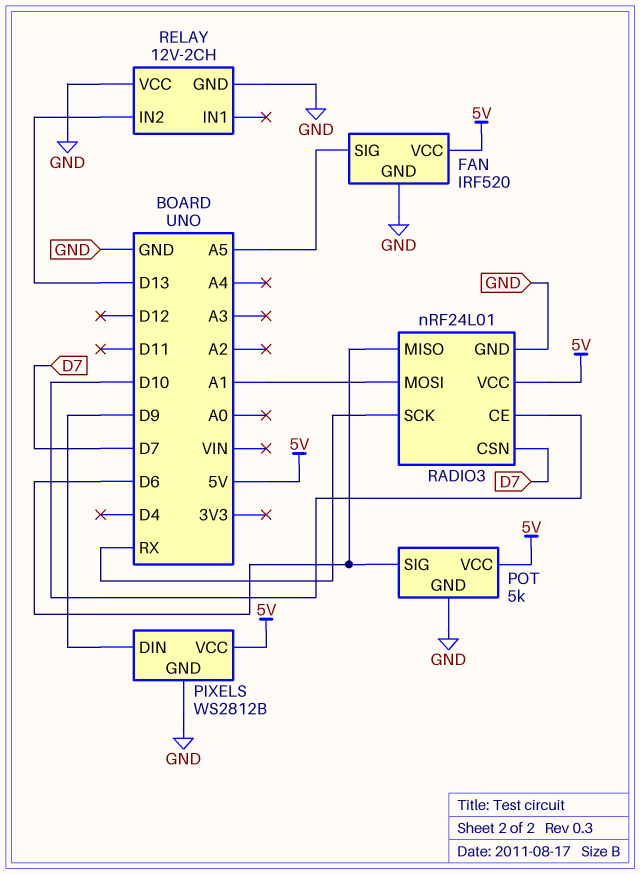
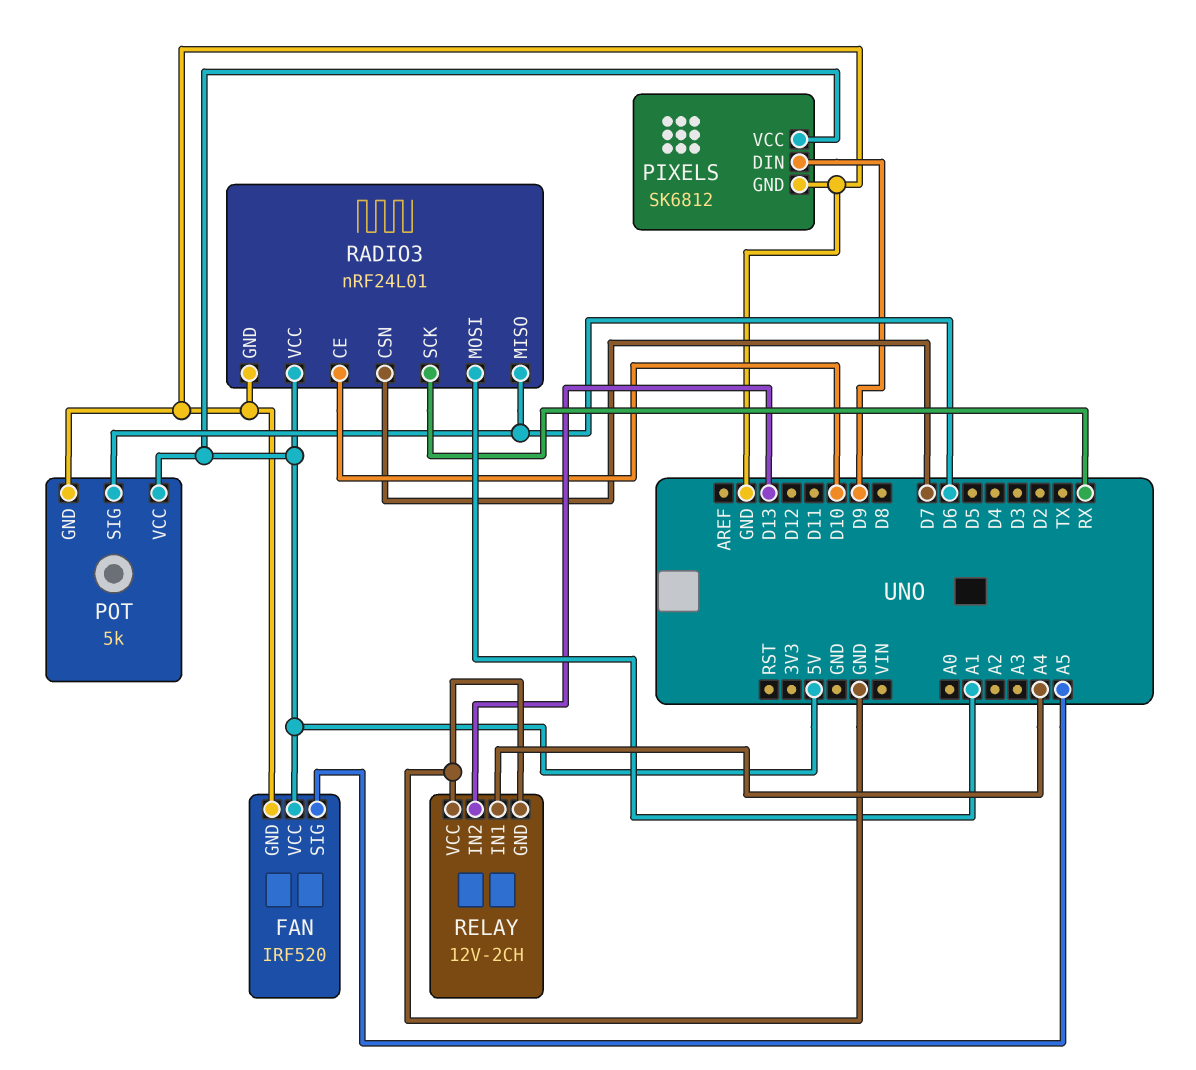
PIXELS: WS2812B -> SK6812
RELAY pin IN1: none -> A4

